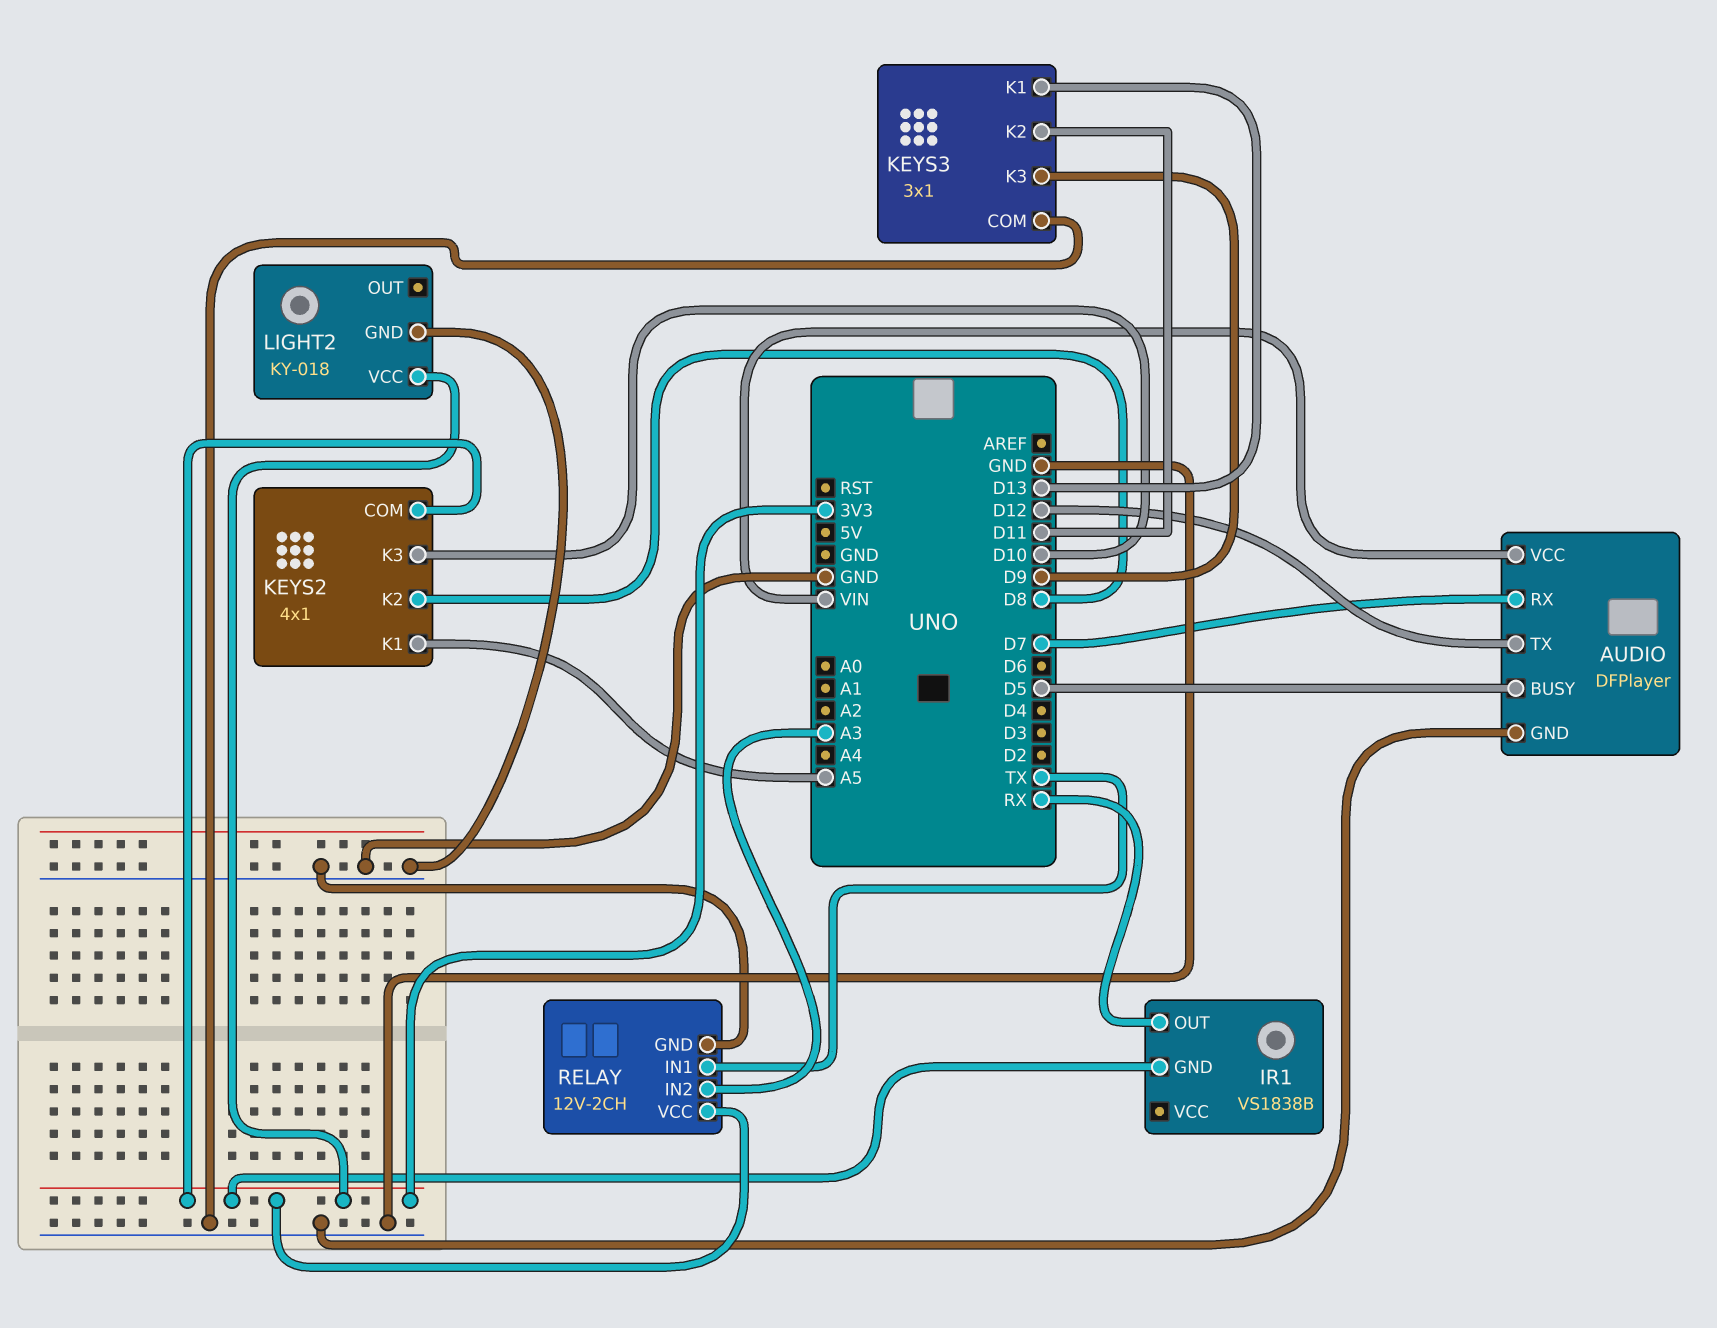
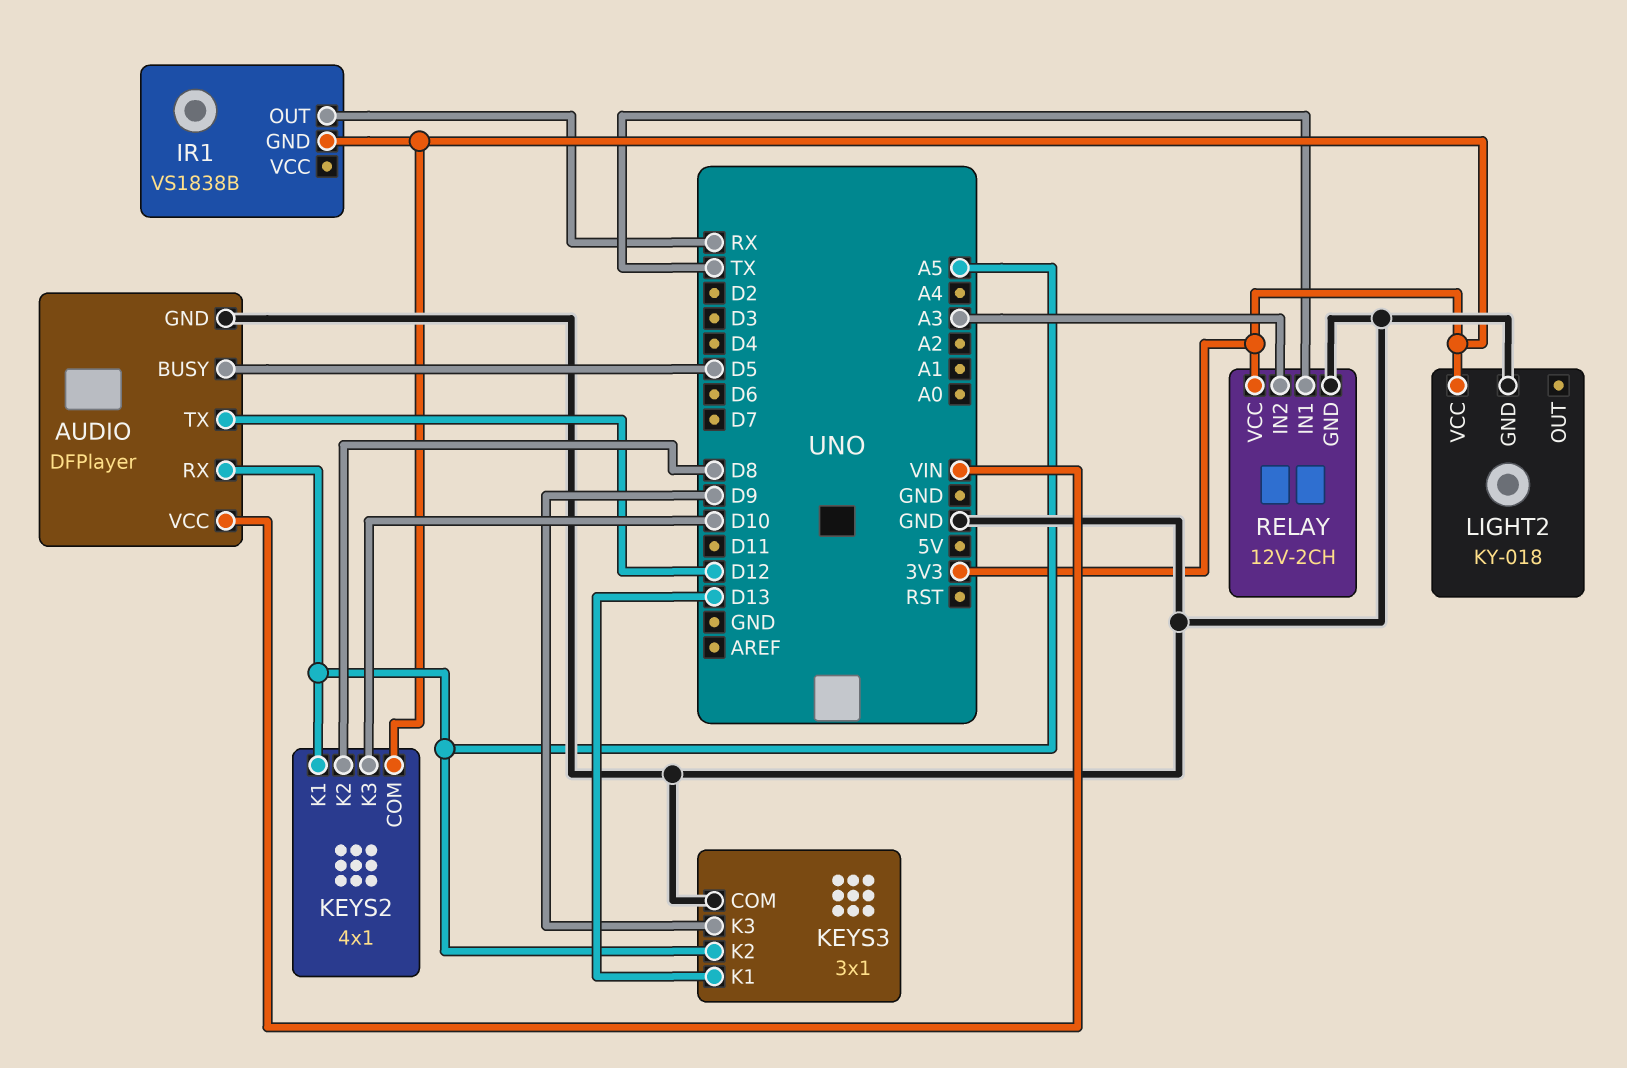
AUDIO pin RX: D7 -> A5
KEYS3 pin K2: D11 -> A5

